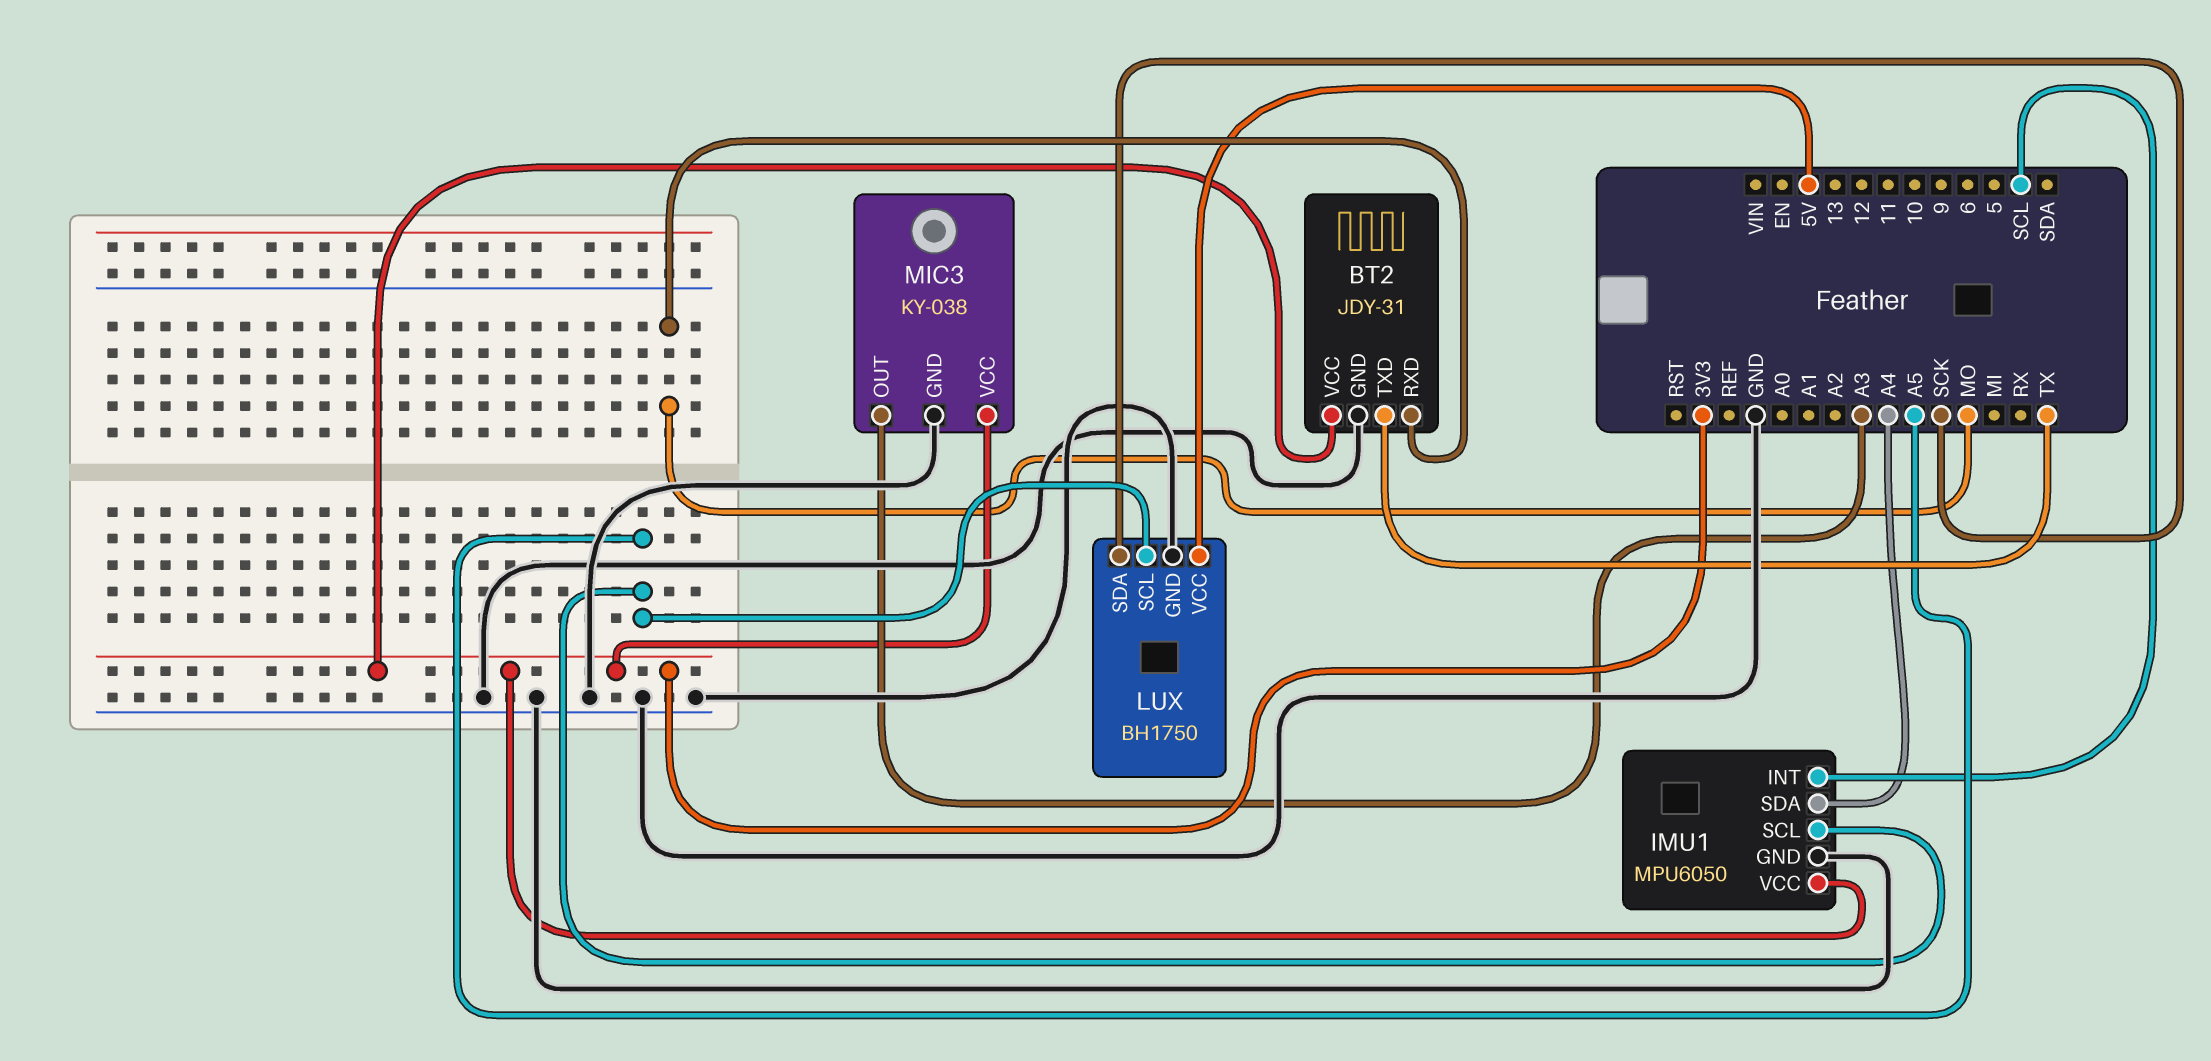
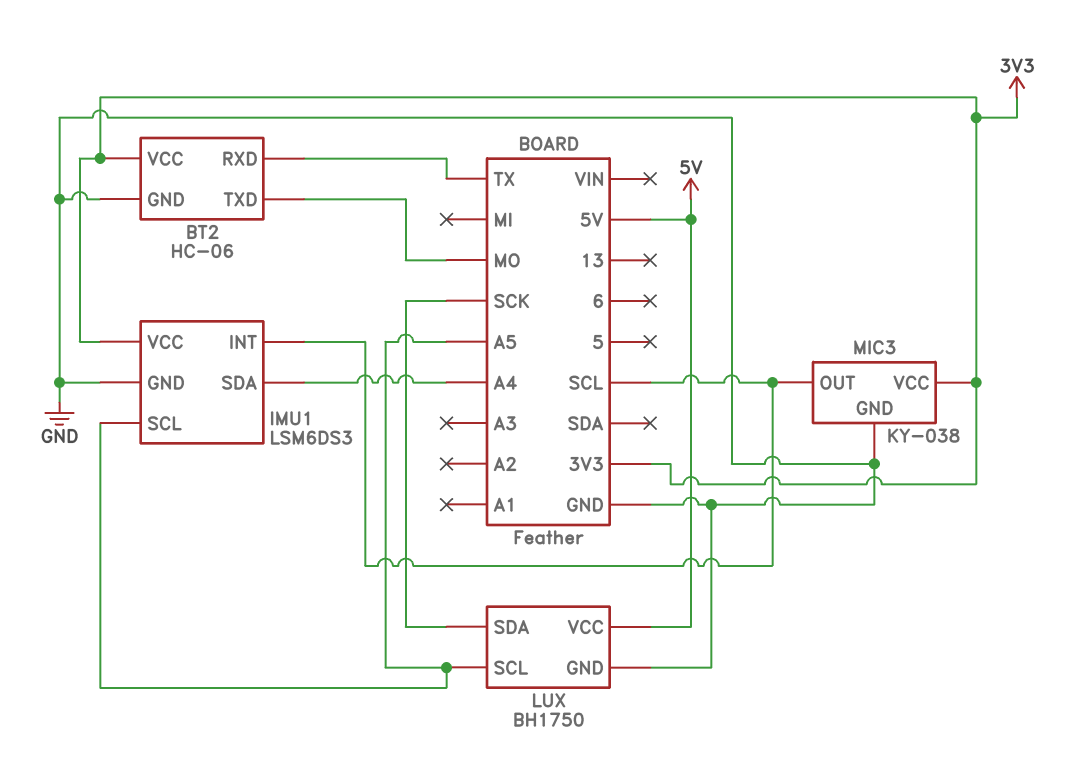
BT2: JDY-31 -> HC-06
BT2 pin RXD: MO -> TX
BT2 pin TXD: TX -> MO
IMU1: MPU6050 -> LSM6DS3
MIC3 pin OUT: A3 -> SCL

